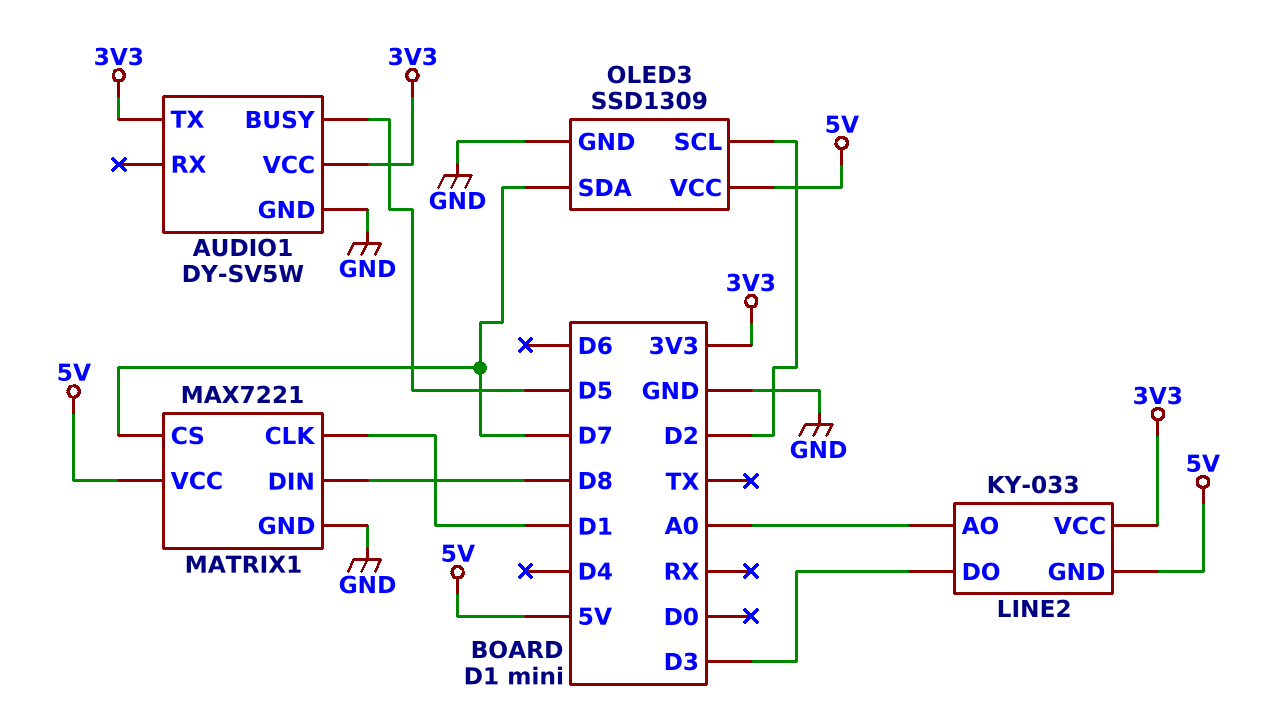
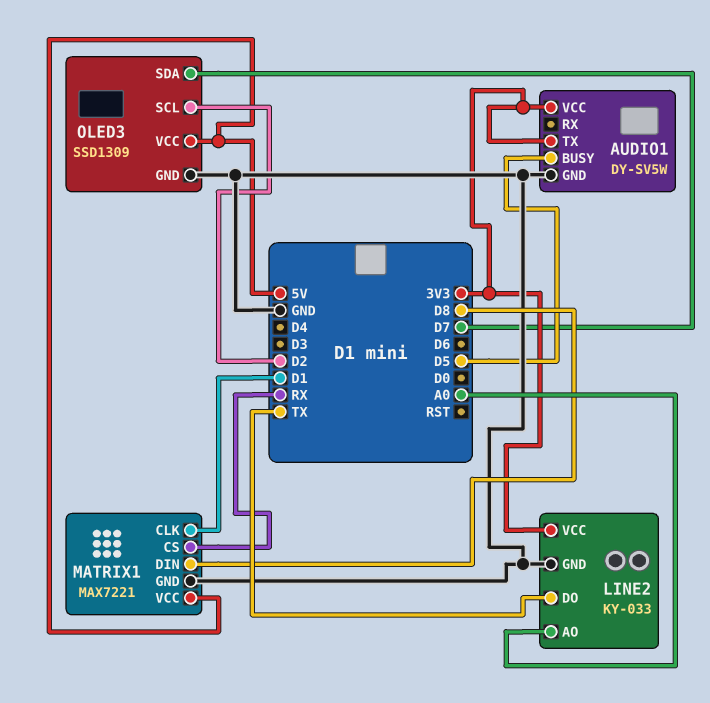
LINE2 pin DO: D3 -> TX
LINE2 pin GND: 5V -> GND
MATRIX1 pin CS: D7 -> RX

